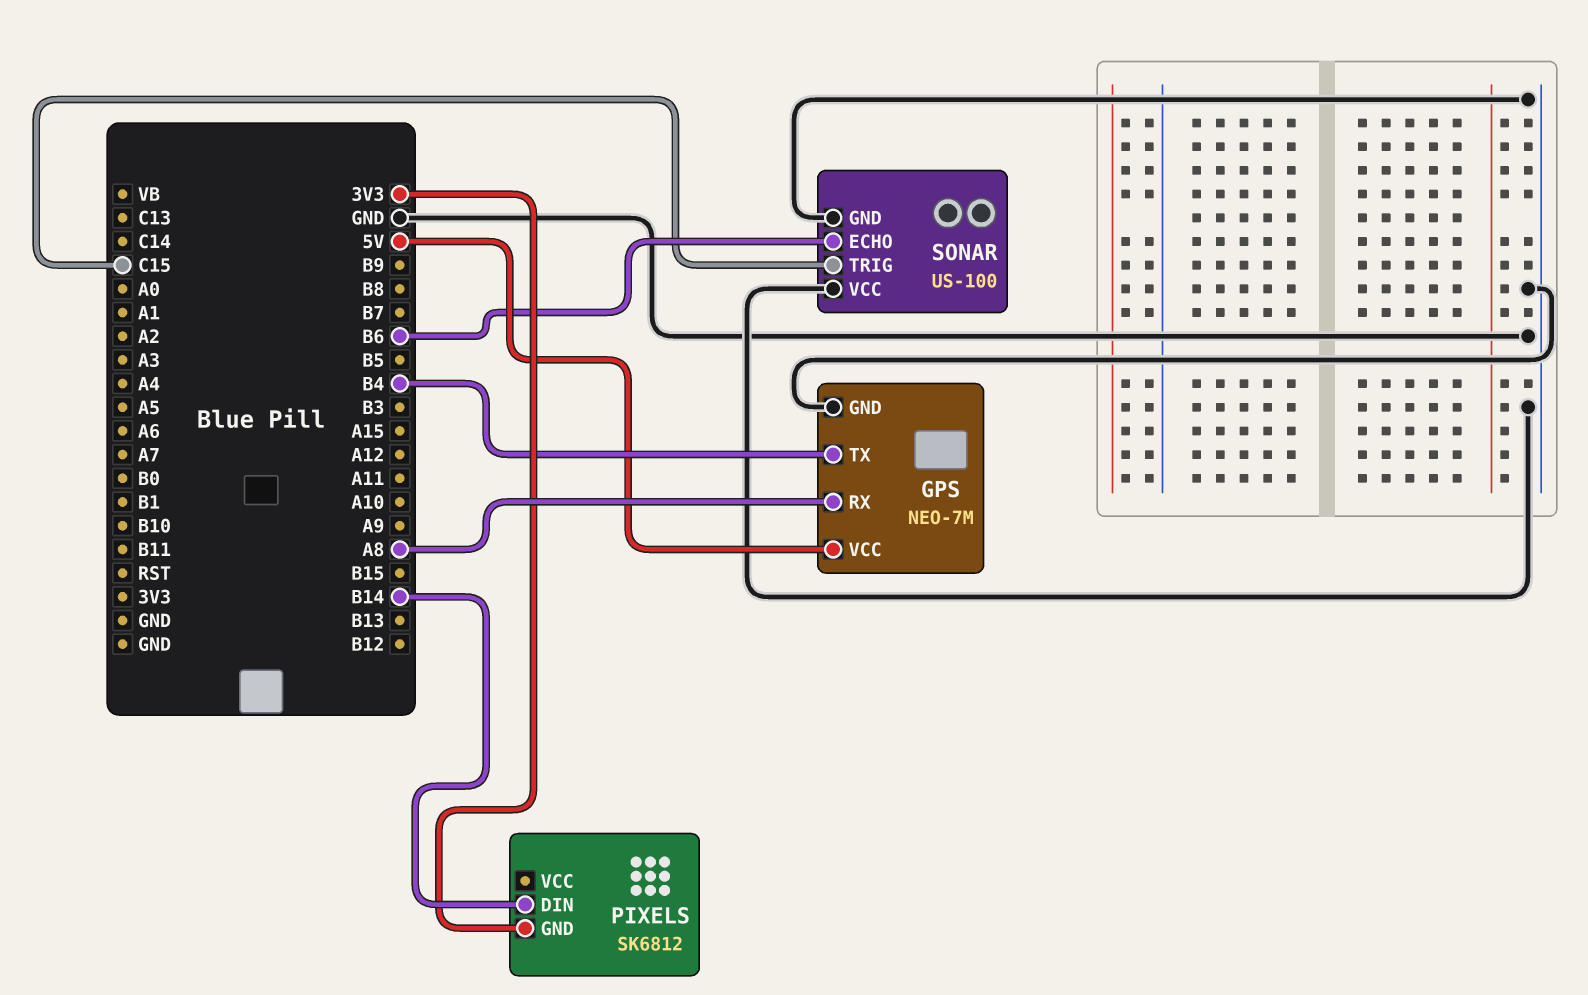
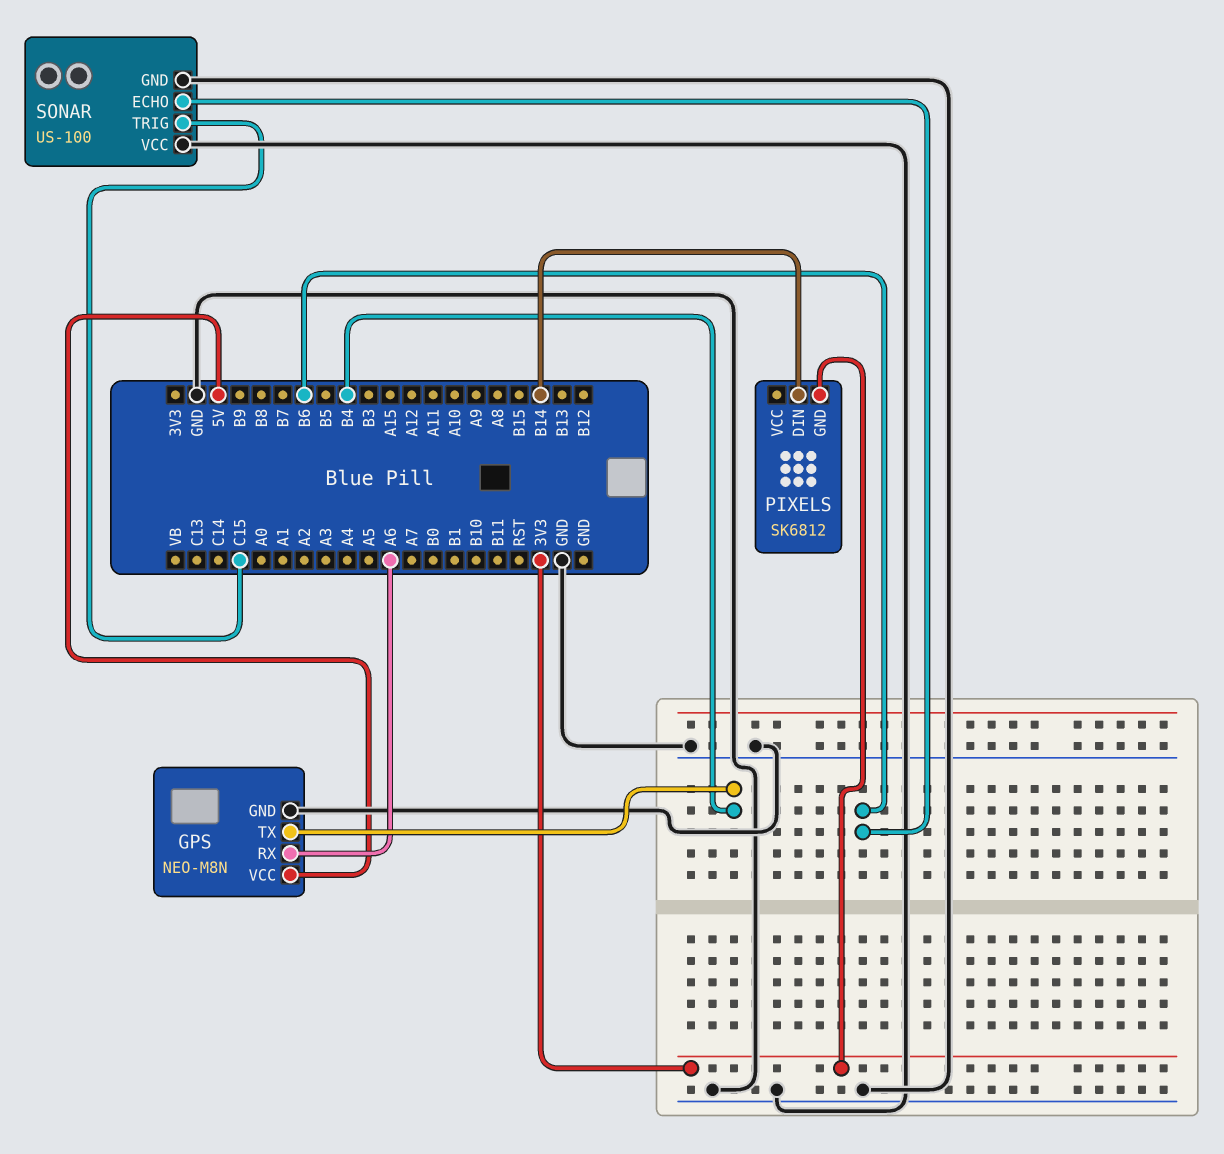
GPS: NEO-7M -> NEO-M8N
GPS pin RX: A8 -> A6

